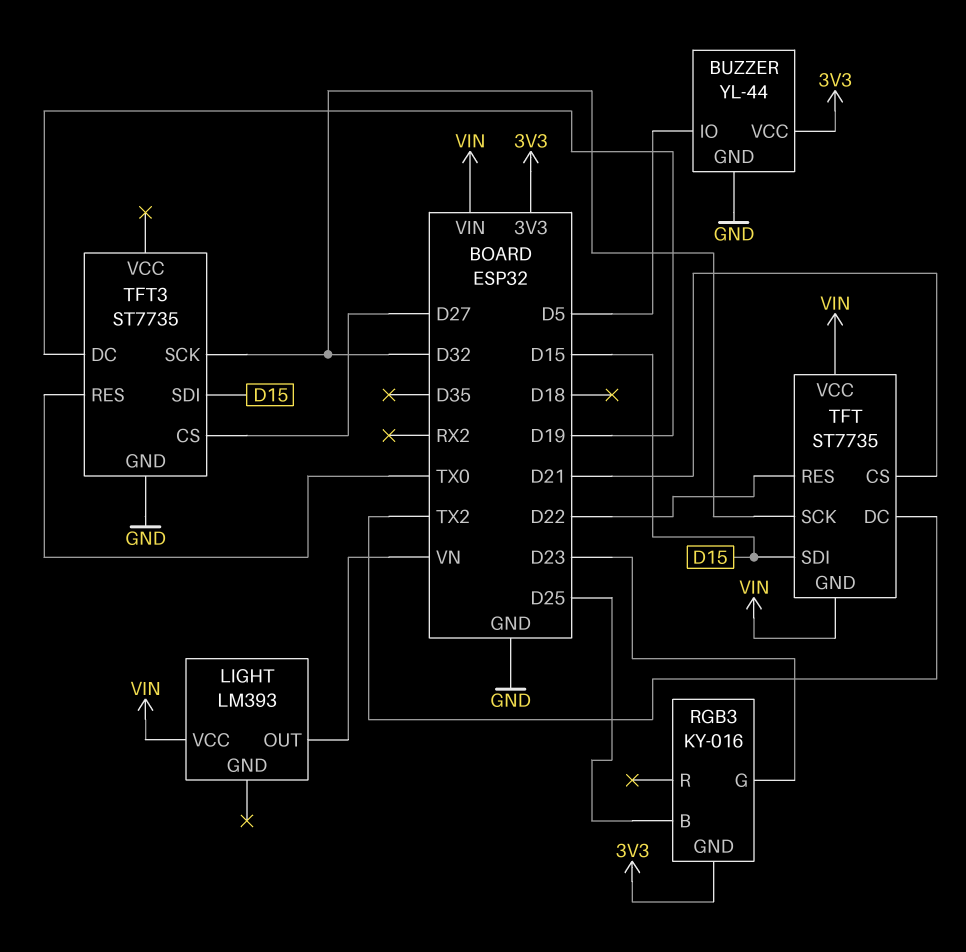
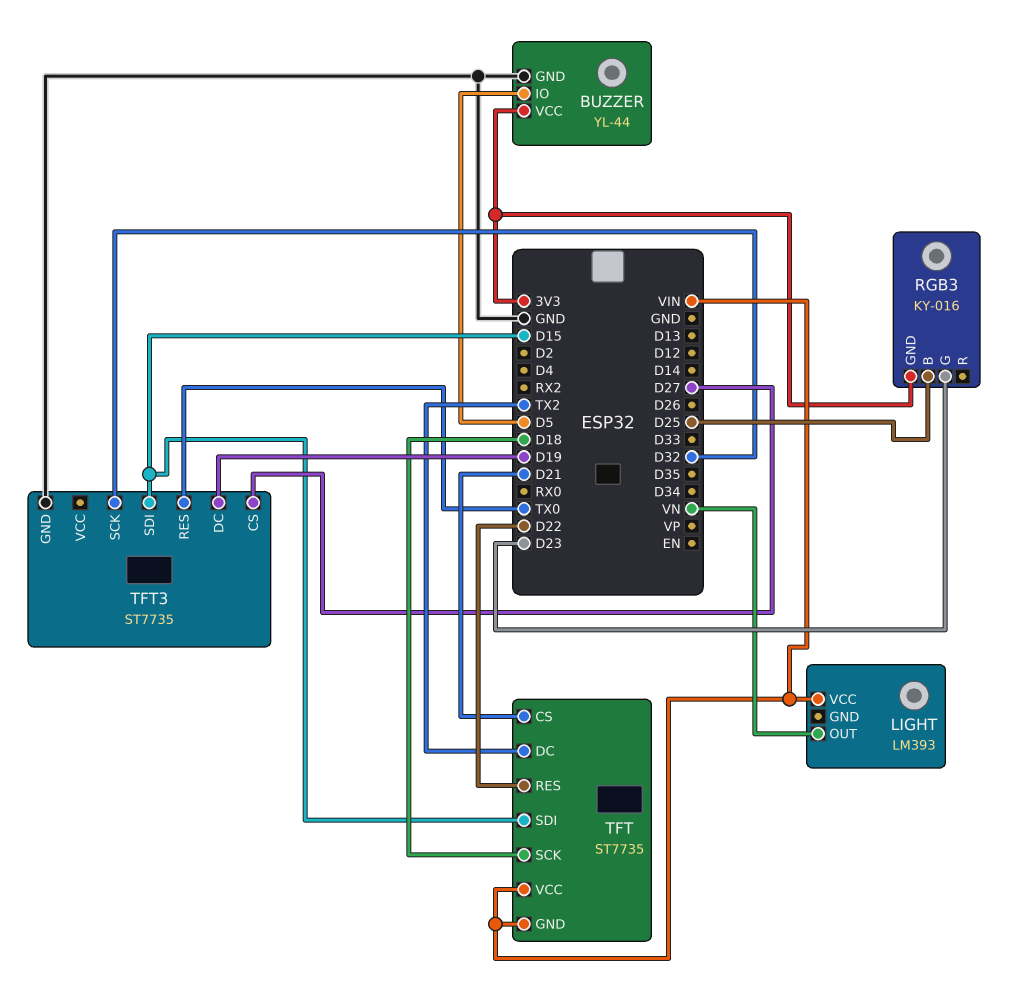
TFT pin SCK: D32 -> D18

